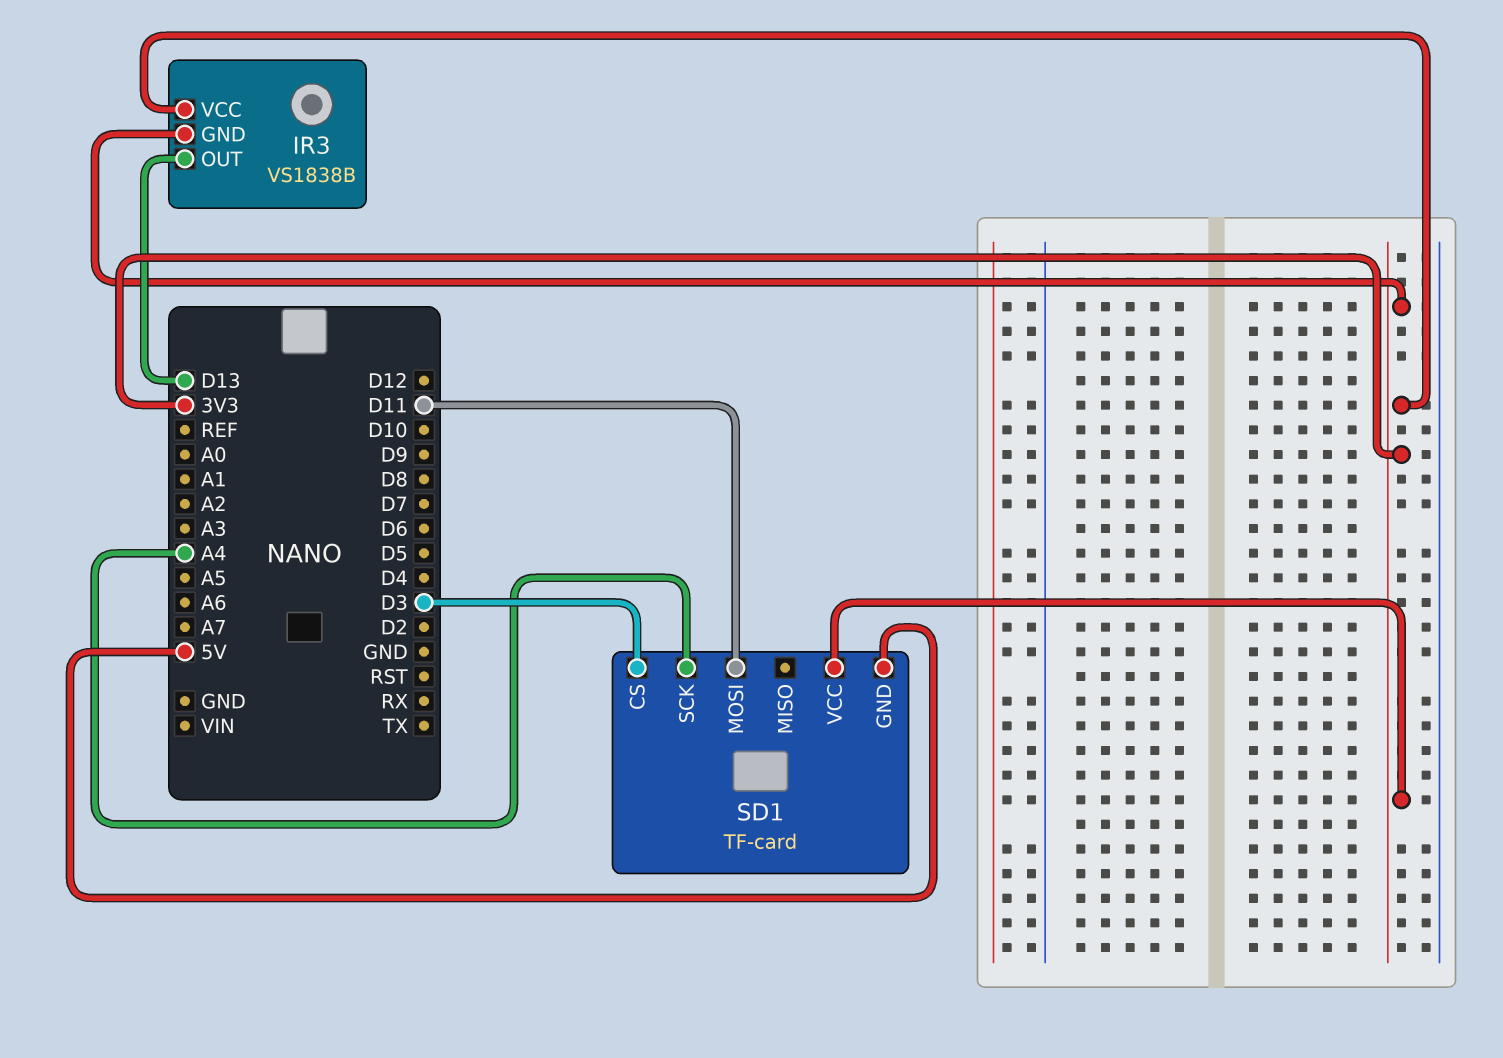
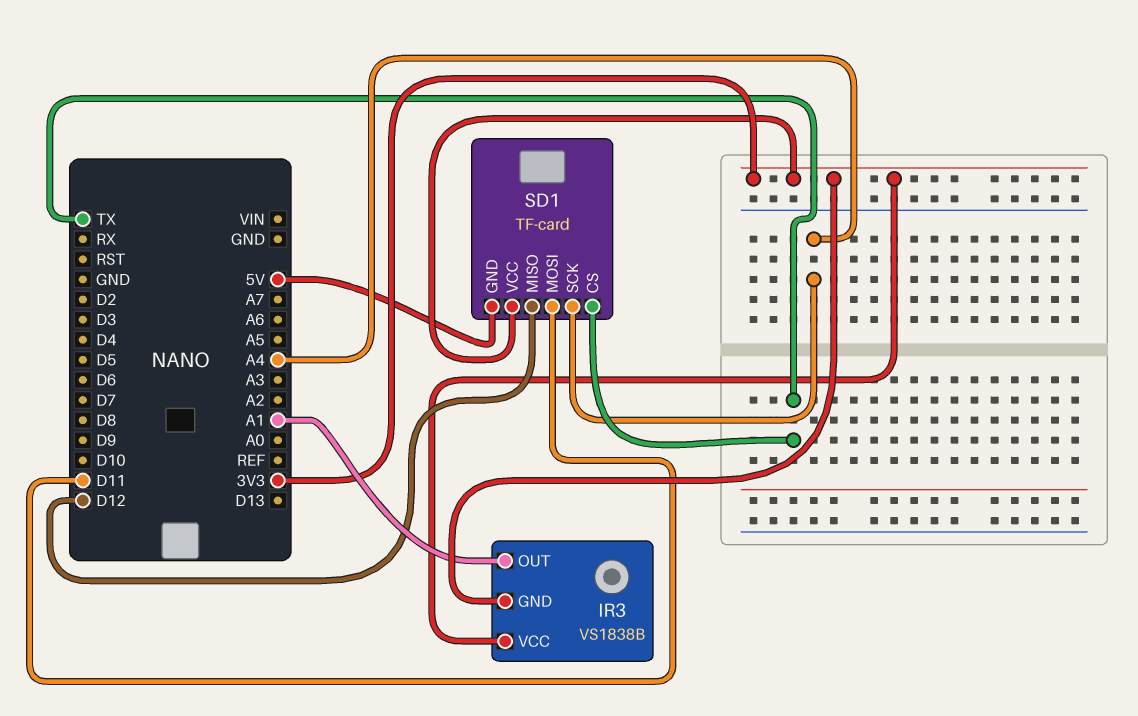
IR3 pin OUT: D13 -> A1
SD1 pin CS: D3 -> TX
SD1 pin MISO: none -> D12

